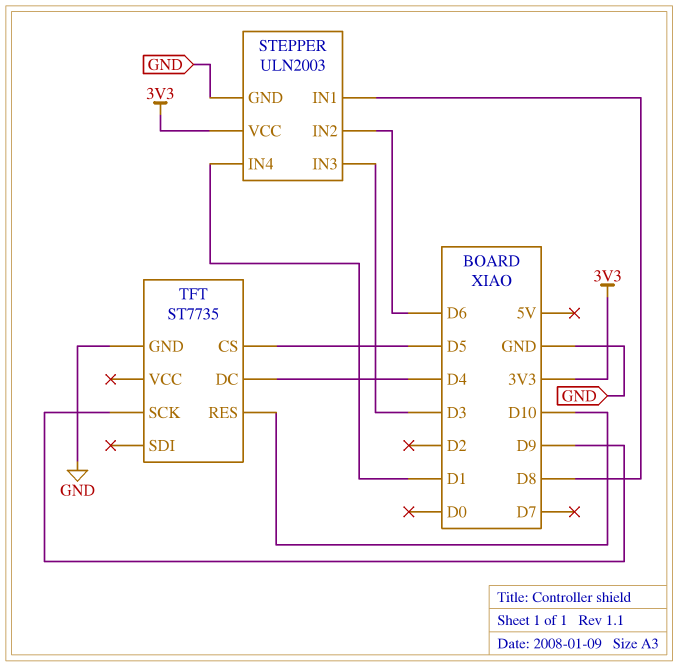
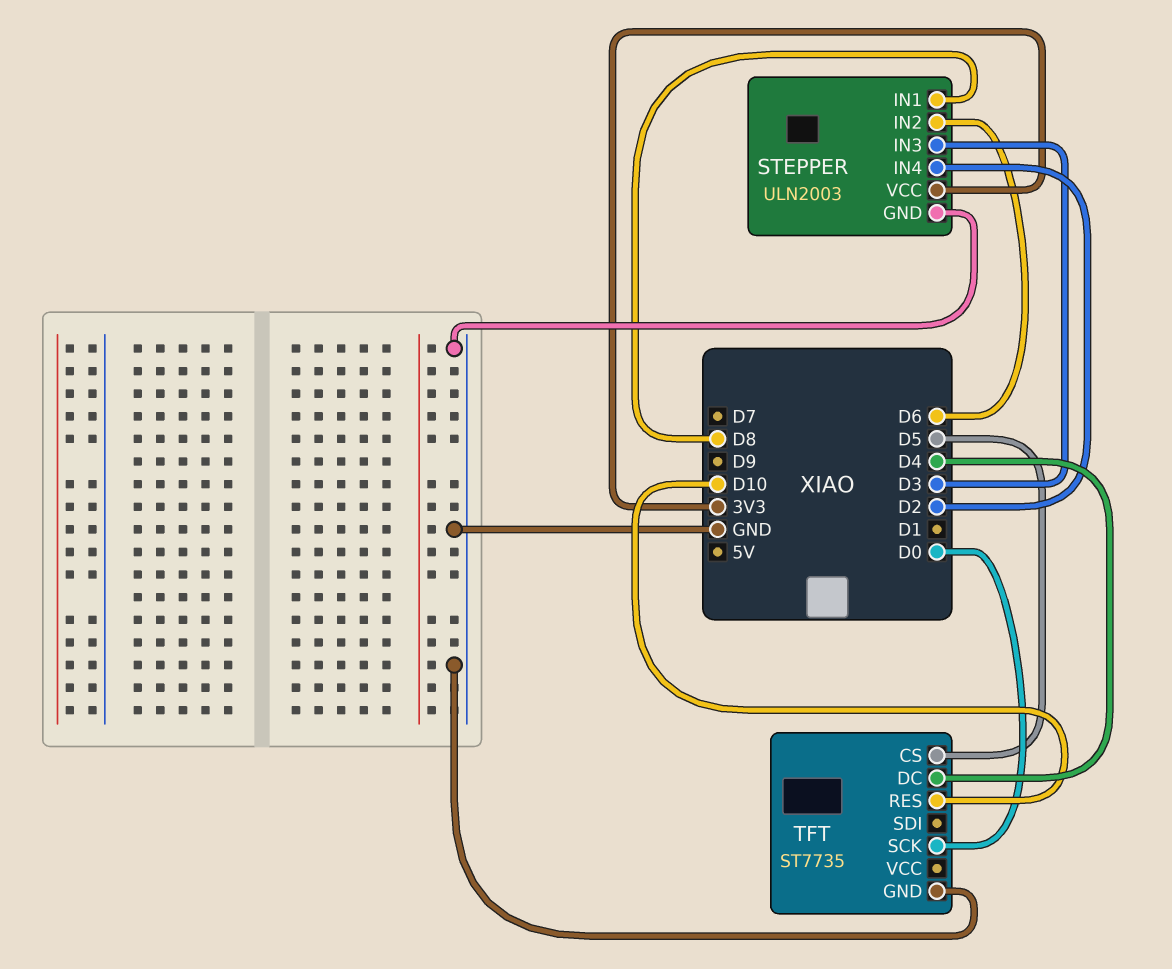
STEPPER pin IN4: D1 -> D2
TFT pin SCK: D9 -> D0

